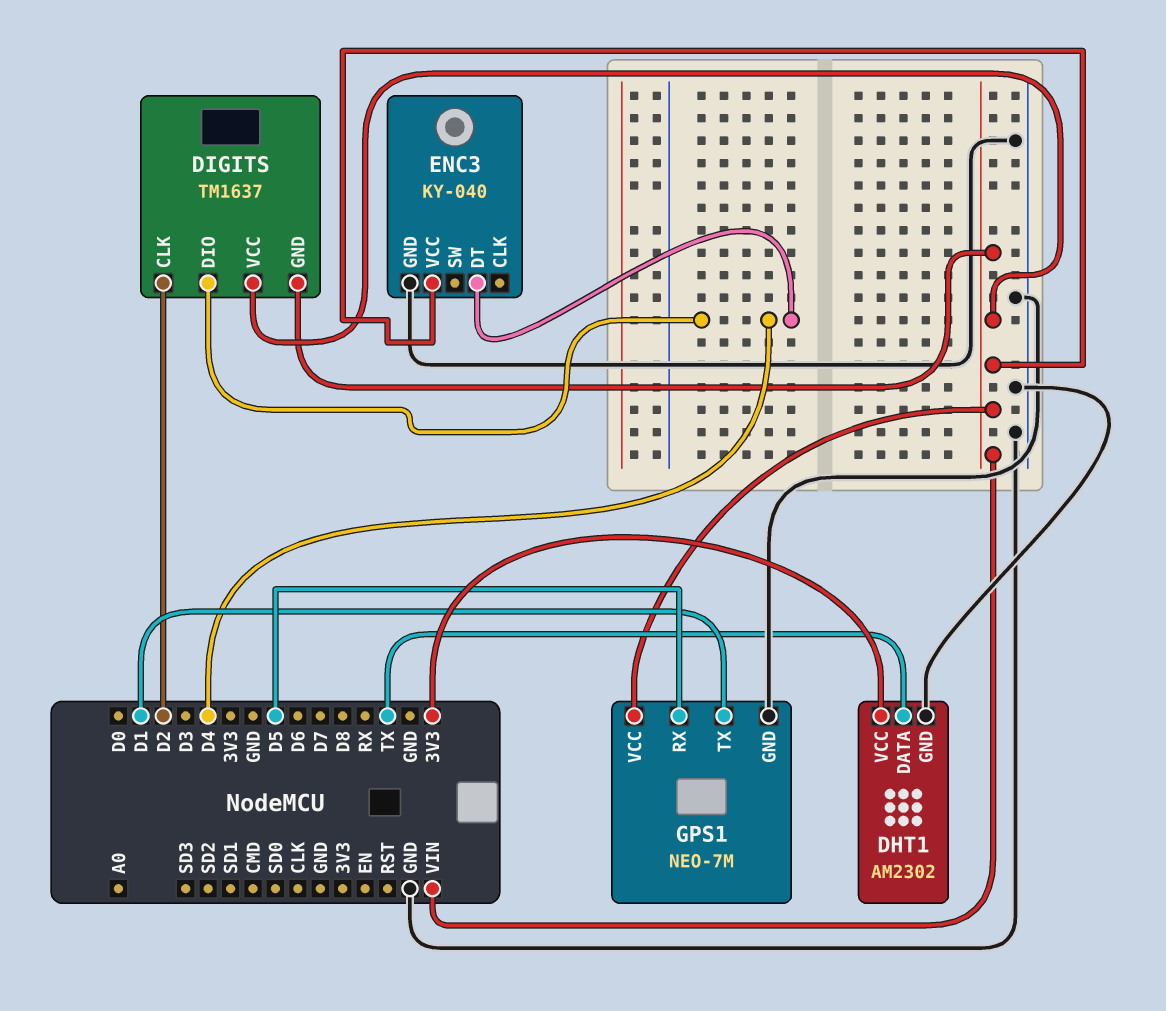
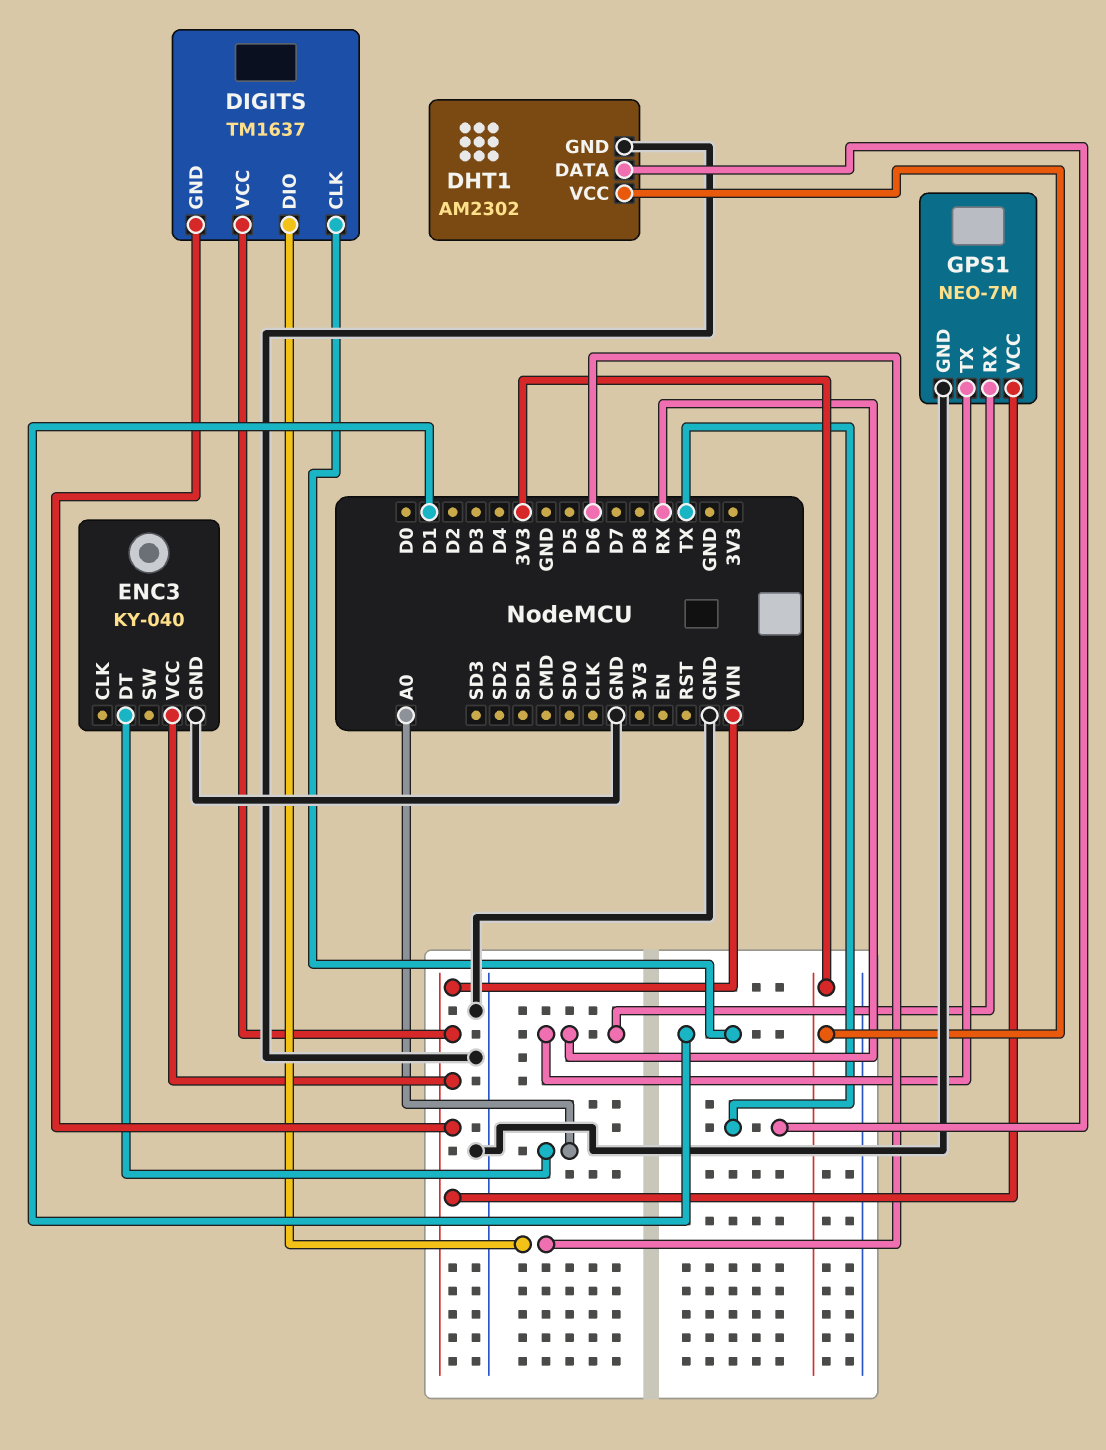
DIGITS pin CLK: D2 -> D1
DIGITS pin DIO: D4 -> D6
ENC3 pin DT: D4 -> A0
GPS1 pin RX: D5 -> RX
GPS1 pin TX: D1 -> RX

